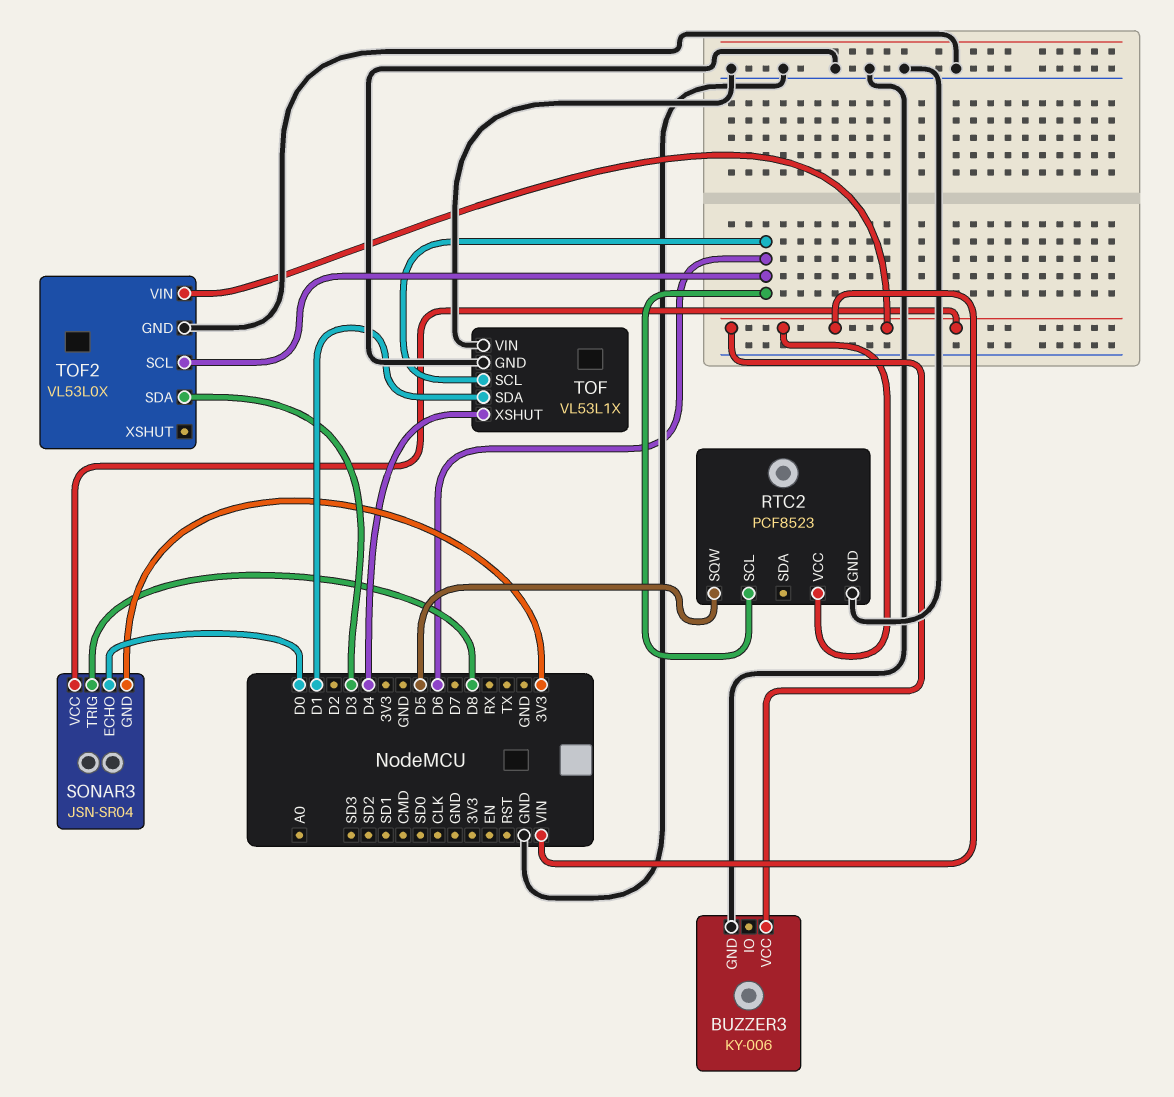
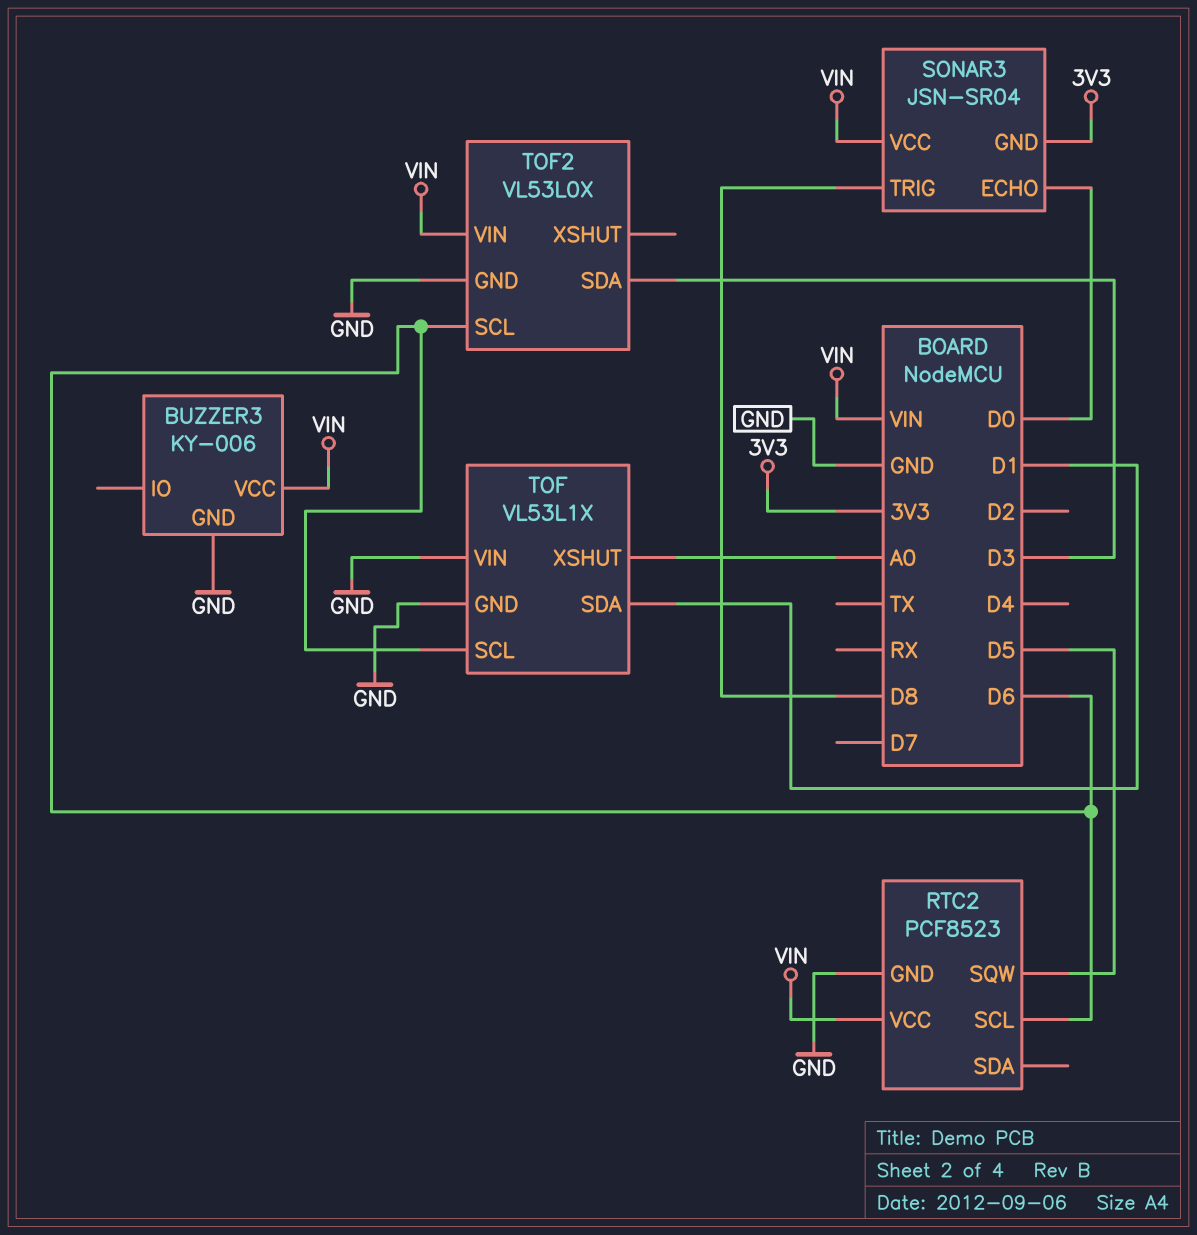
TOF pin XSHUT: D4 -> A0

